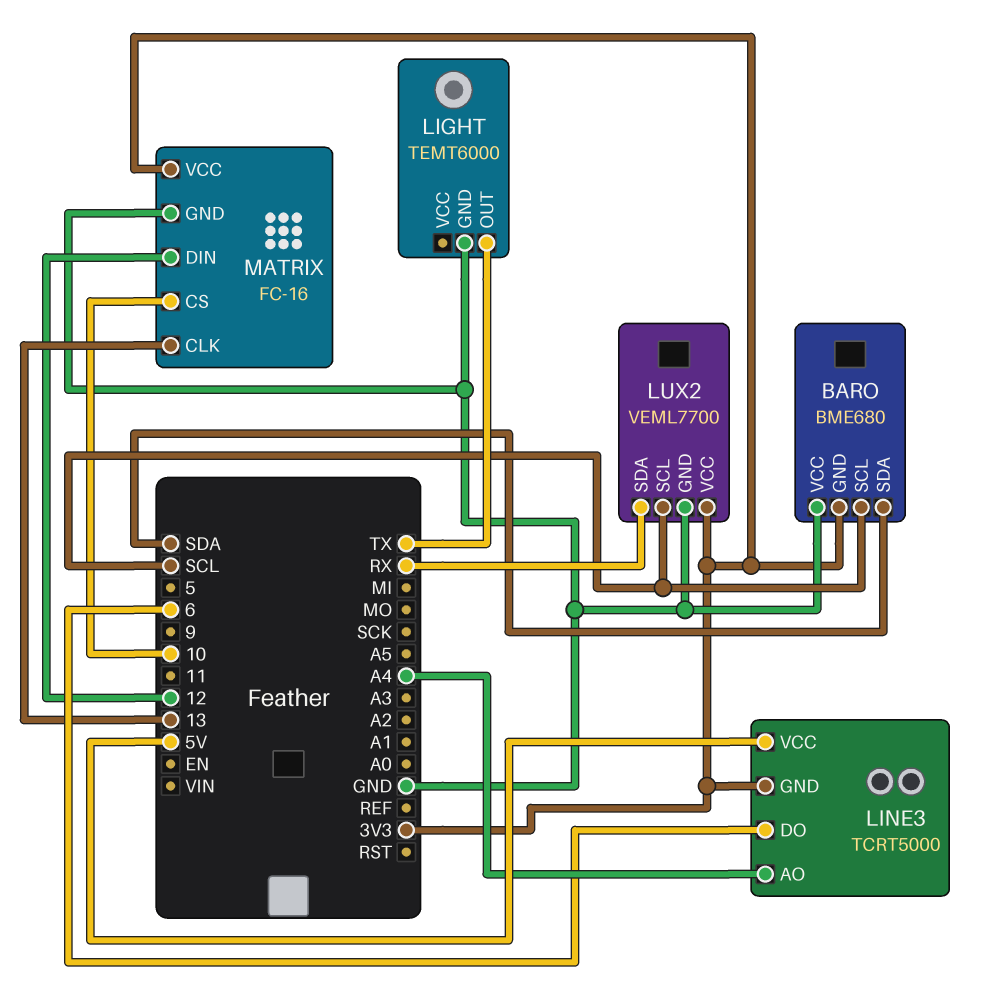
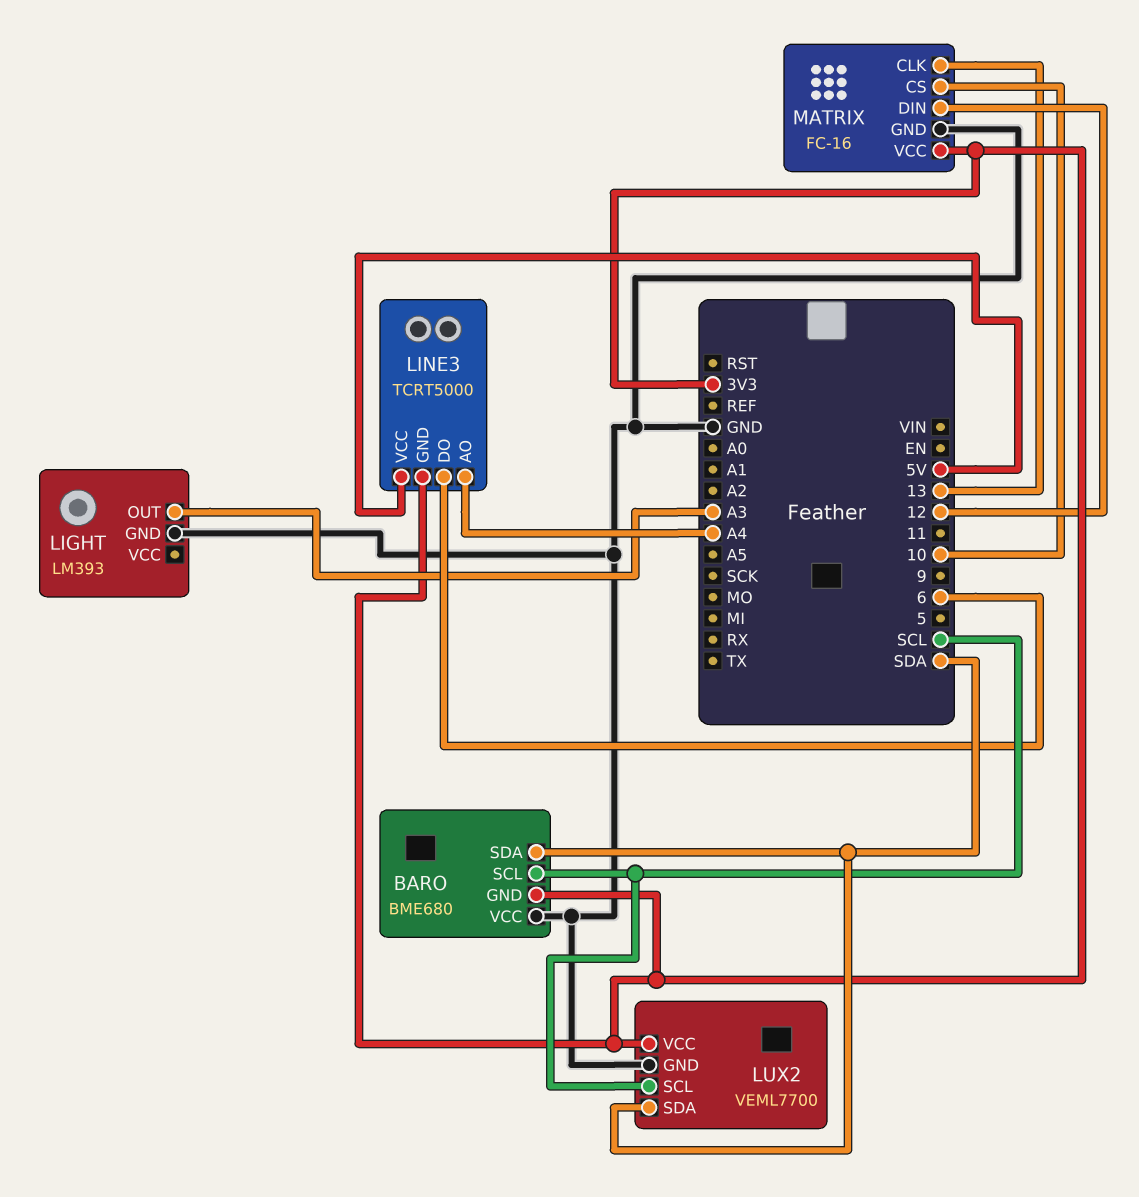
LIGHT: TEMT6000 -> LM393
LIGHT pin OUT: TX -> A3
LUX2 pin SDA: RX -> SDA

